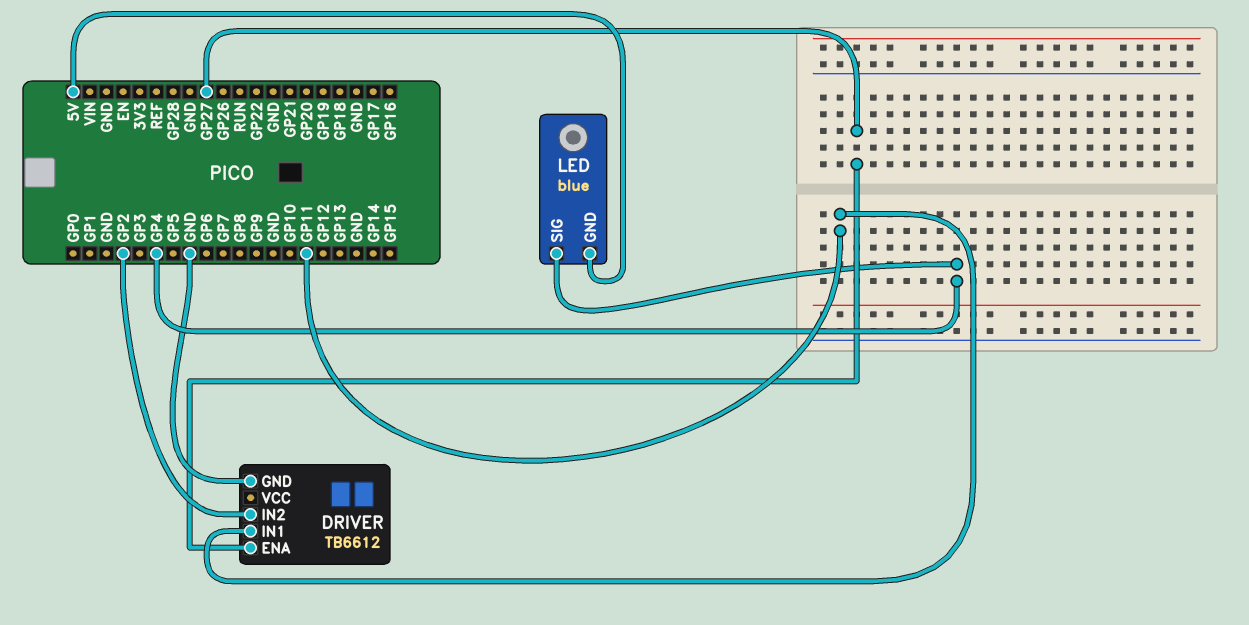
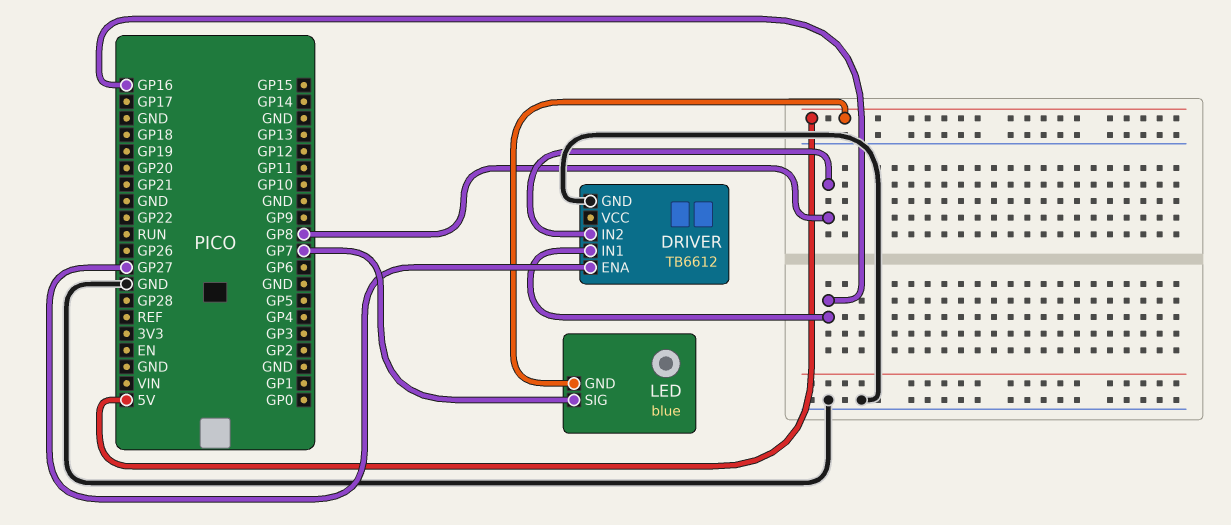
DRIVER pin IN1: GP11 -> GP16
DRIVER pin IN2: GP2 -> GP8
LED pin SIG: GP4 -> GP7

